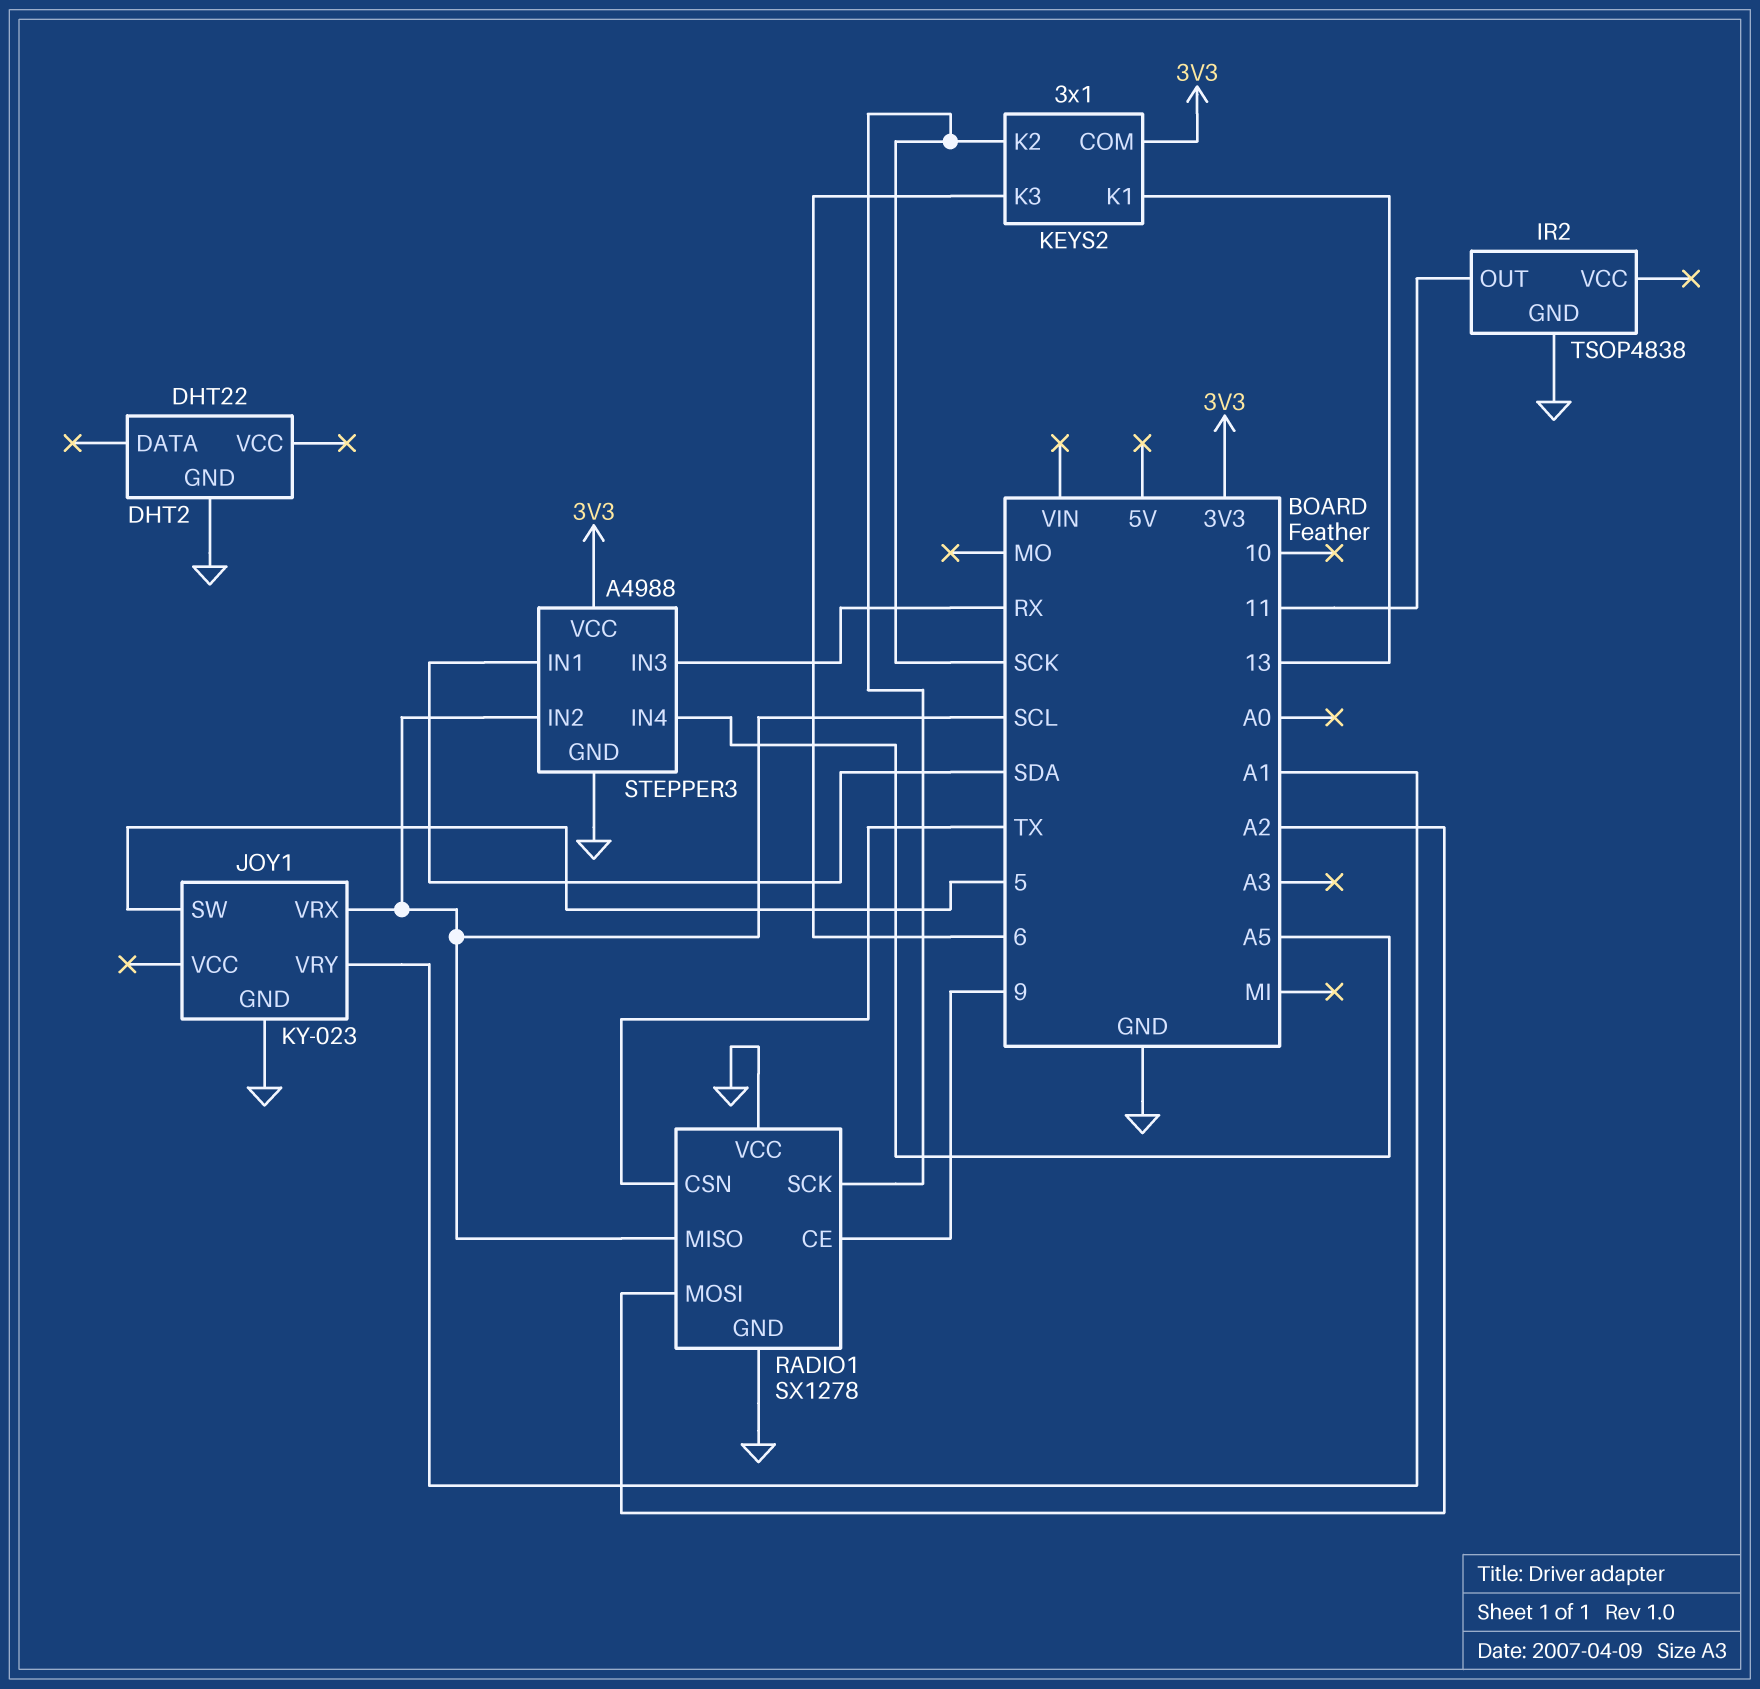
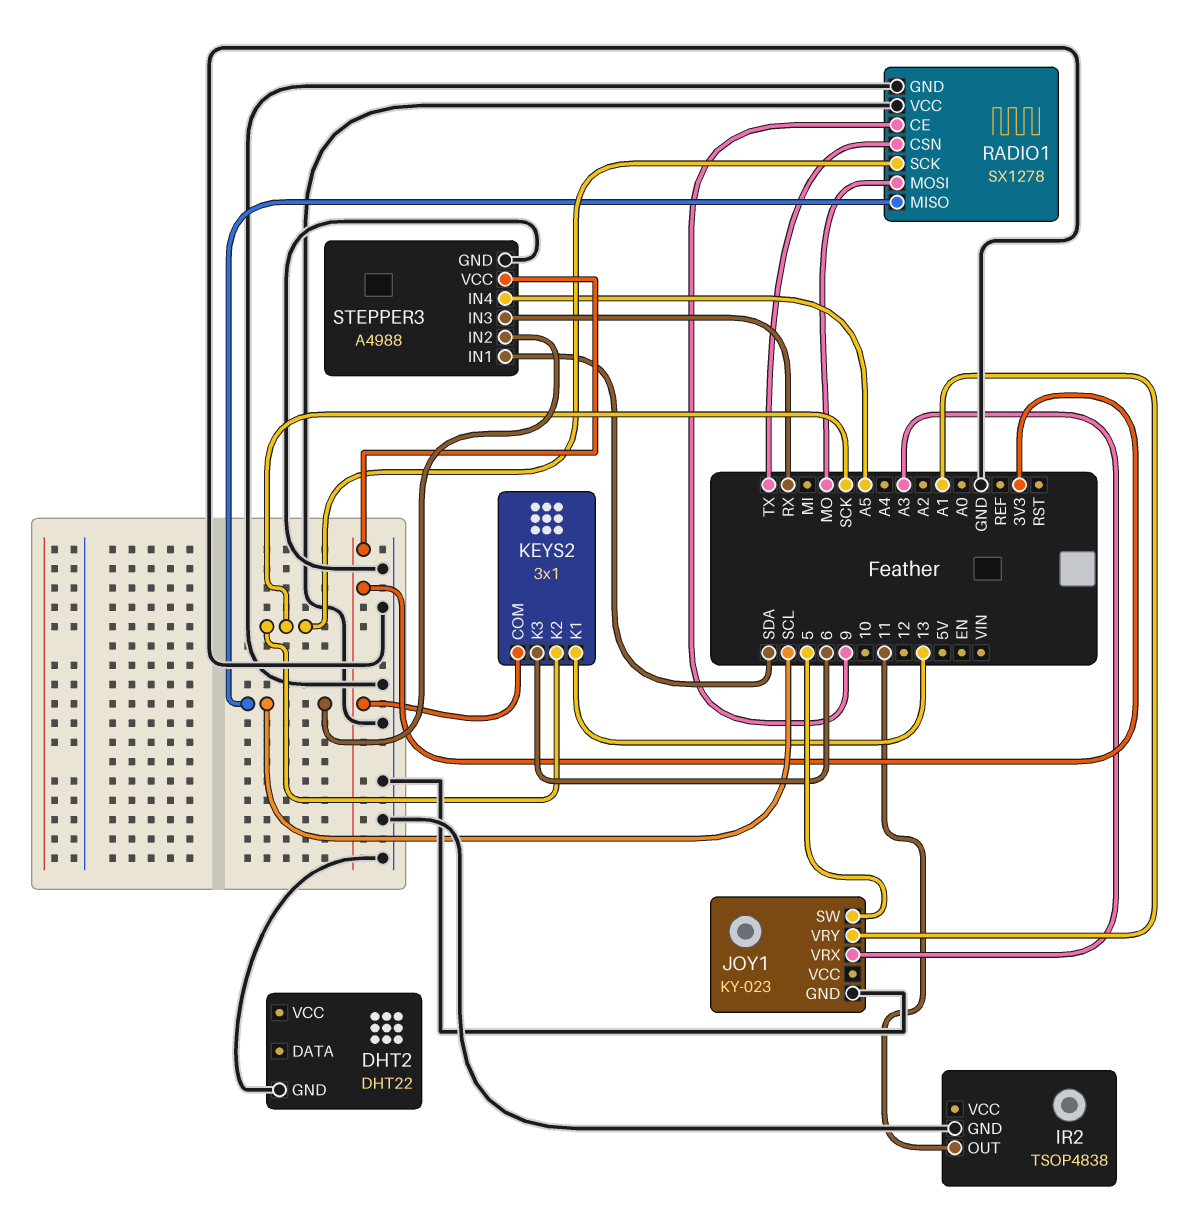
JOY1 pin VRX: SCL -> A3
RADIO1 pin MOSI: A2 -> MO

